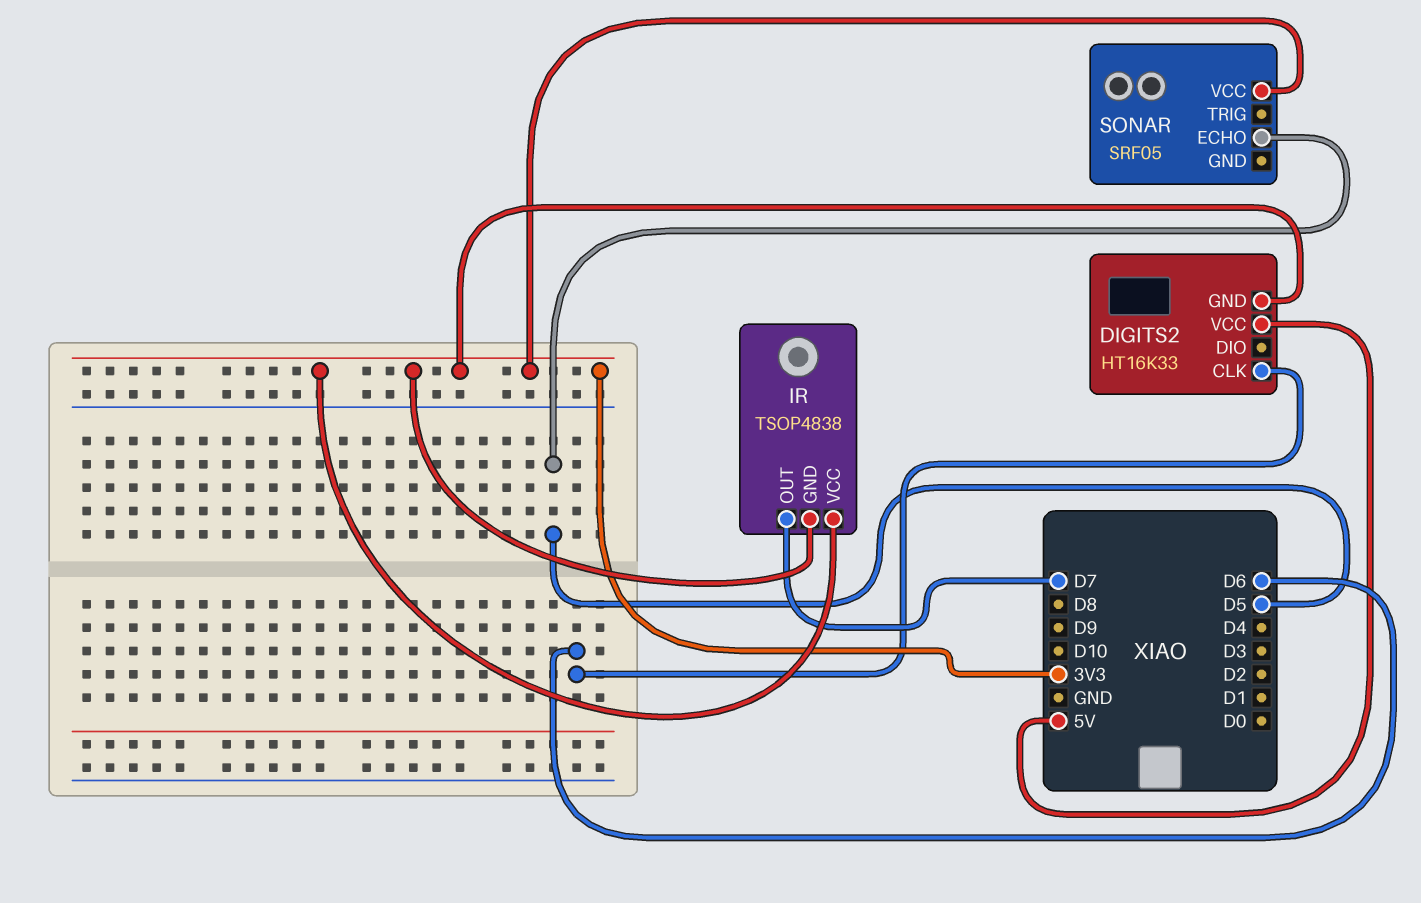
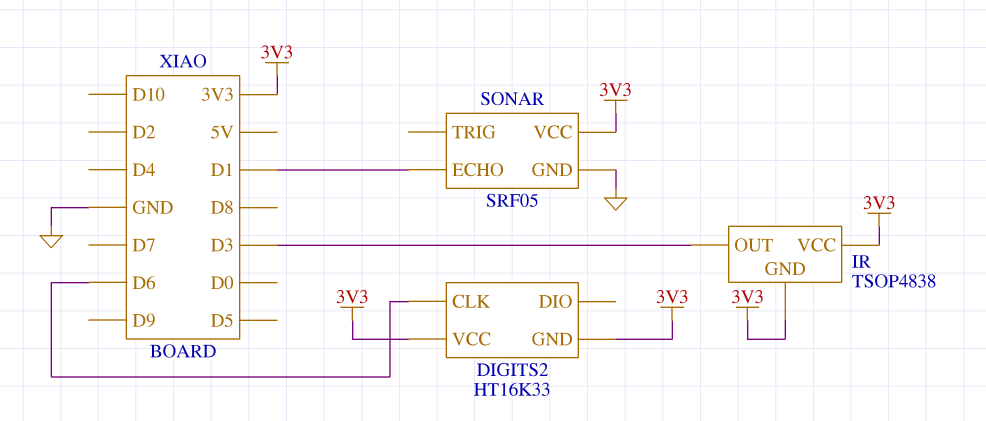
DIGITS2 pin VCC: 5V -> 3V3
IR pin OUT: D7 -> D3
SONAR pin ECHO: D5 -> D1
SONAR pin GND: none -> GND

